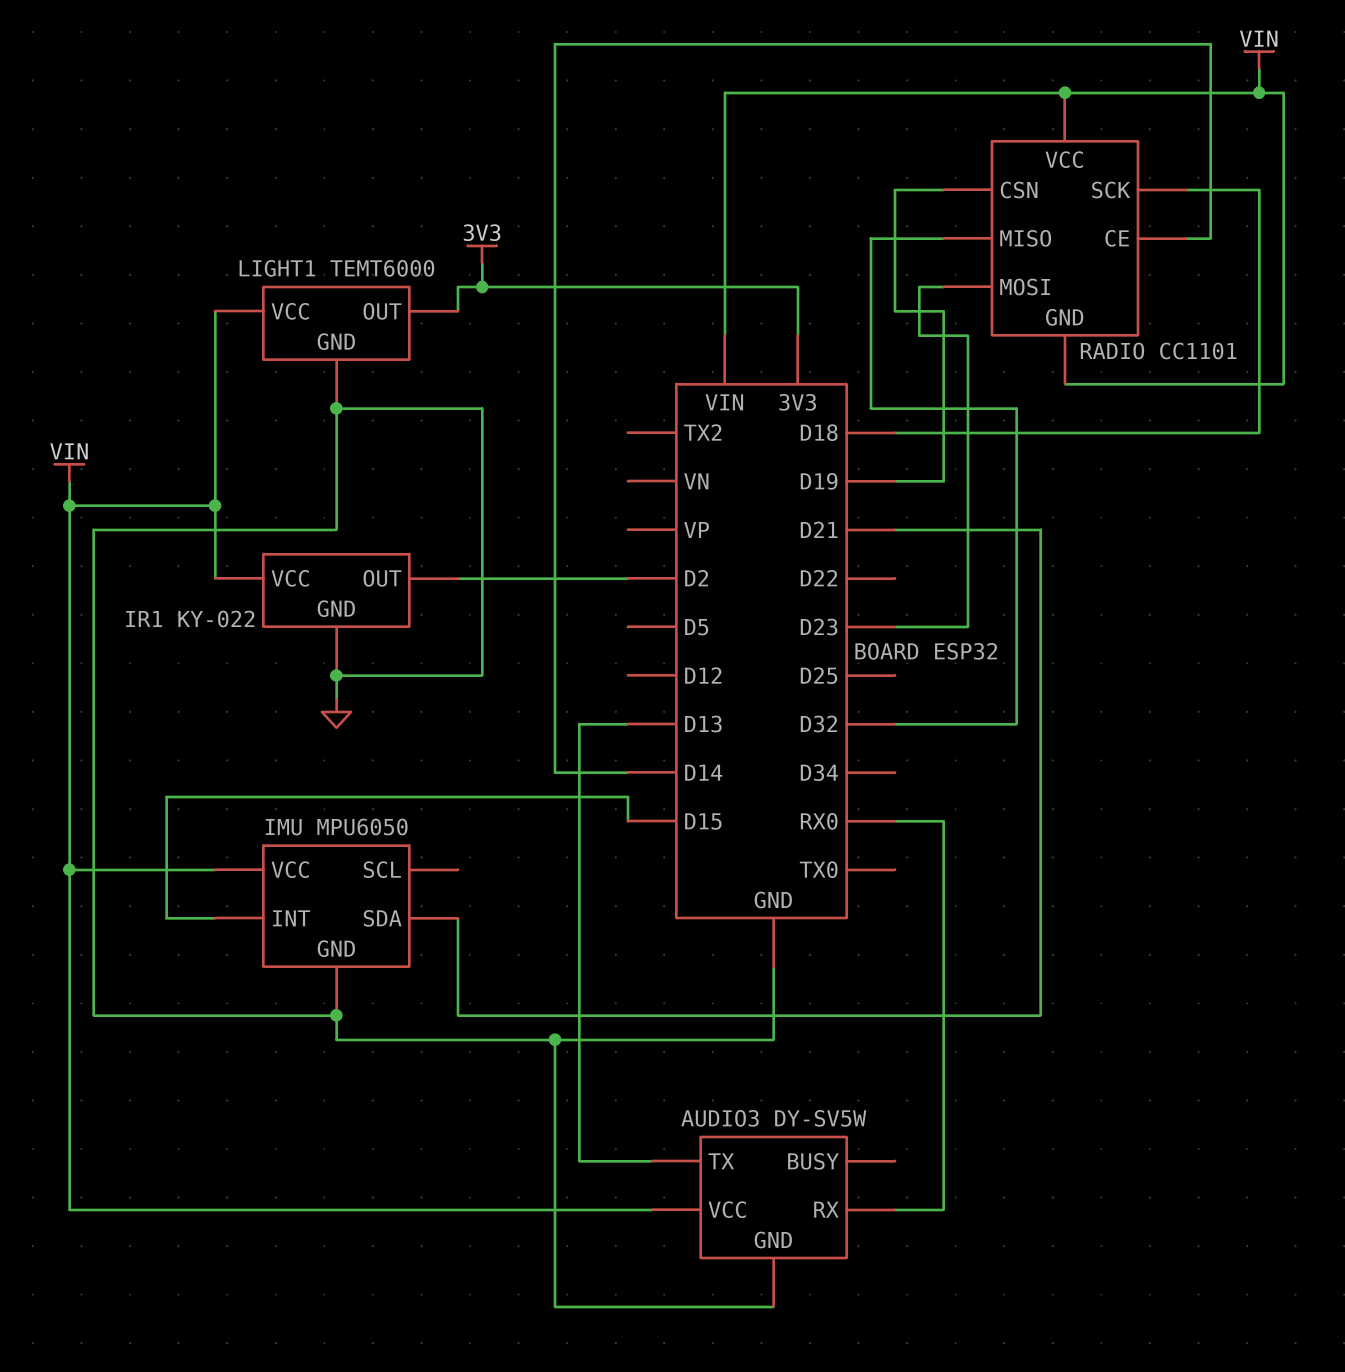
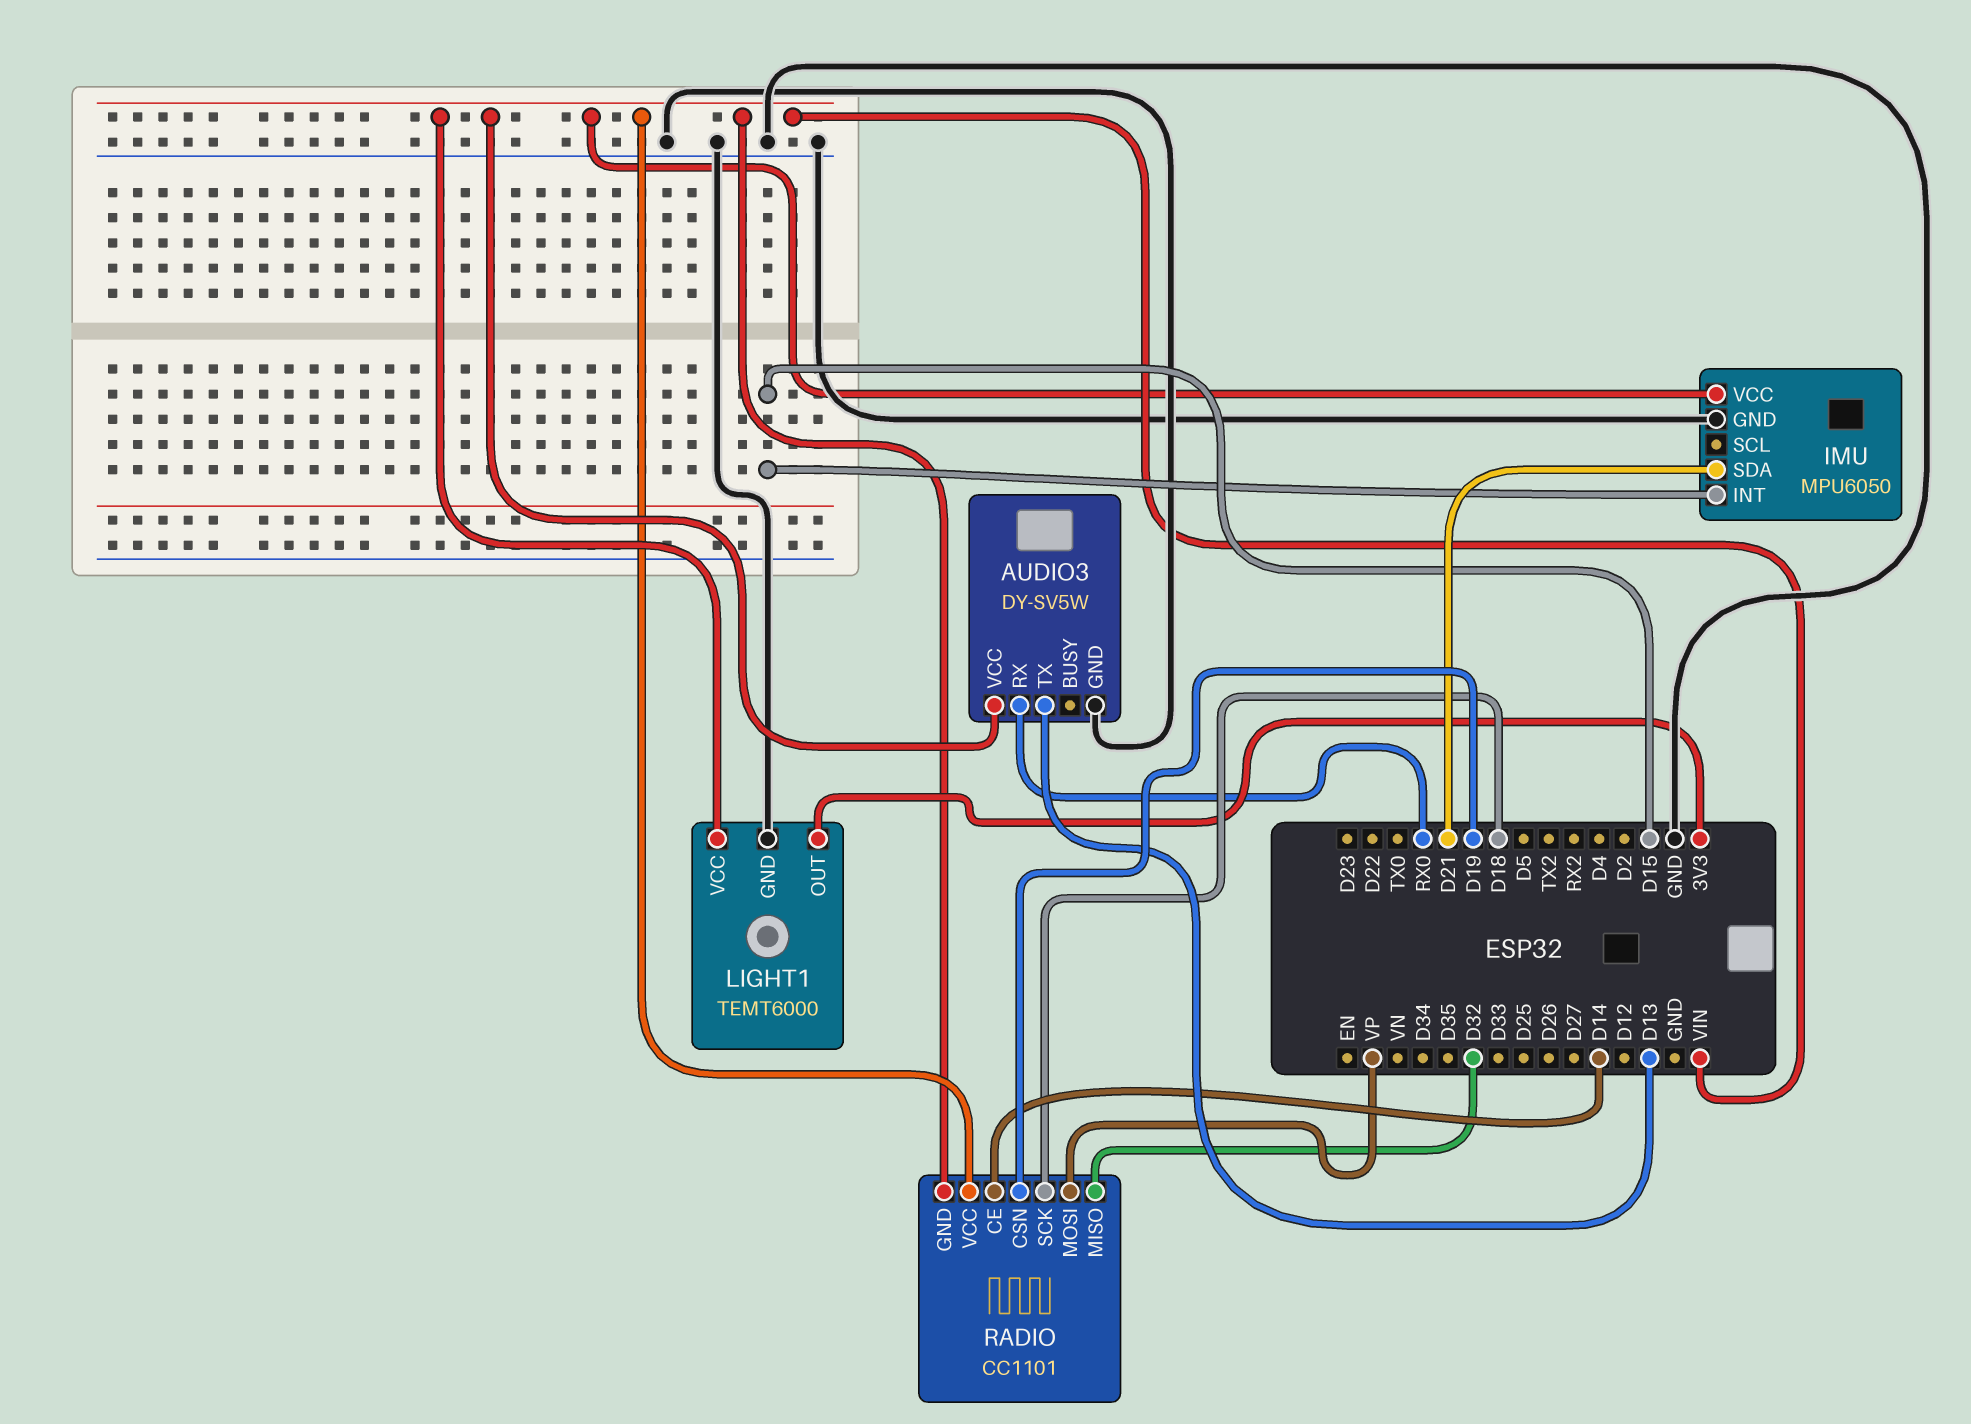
IR1: KY-022 -> none
IR1 pin GND: GND -> none
IR1 pin OUT: D2 -> none
IR1 pin VCC: VIN -> none
RADIO pin MOSI: D23 -> VP

